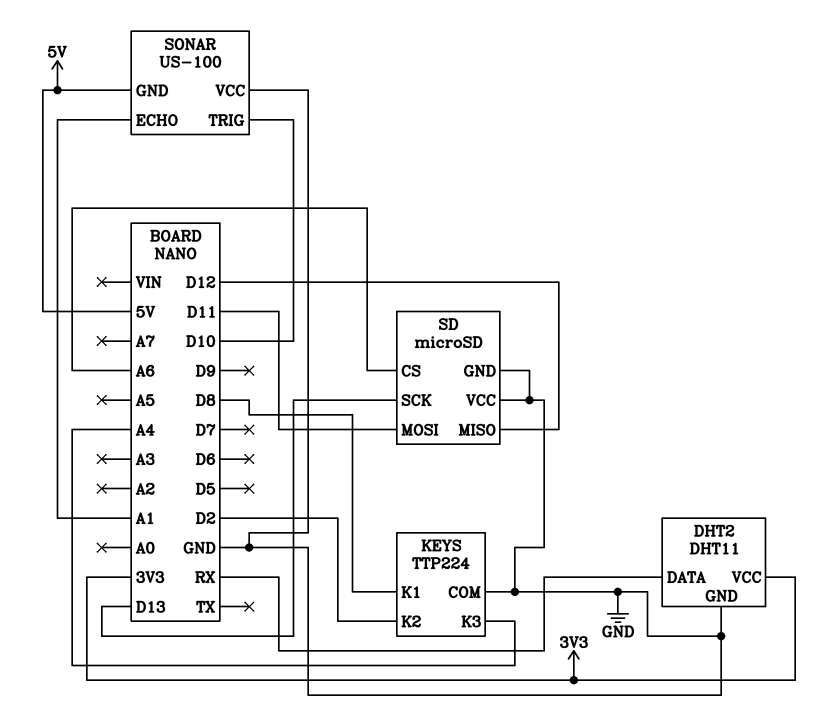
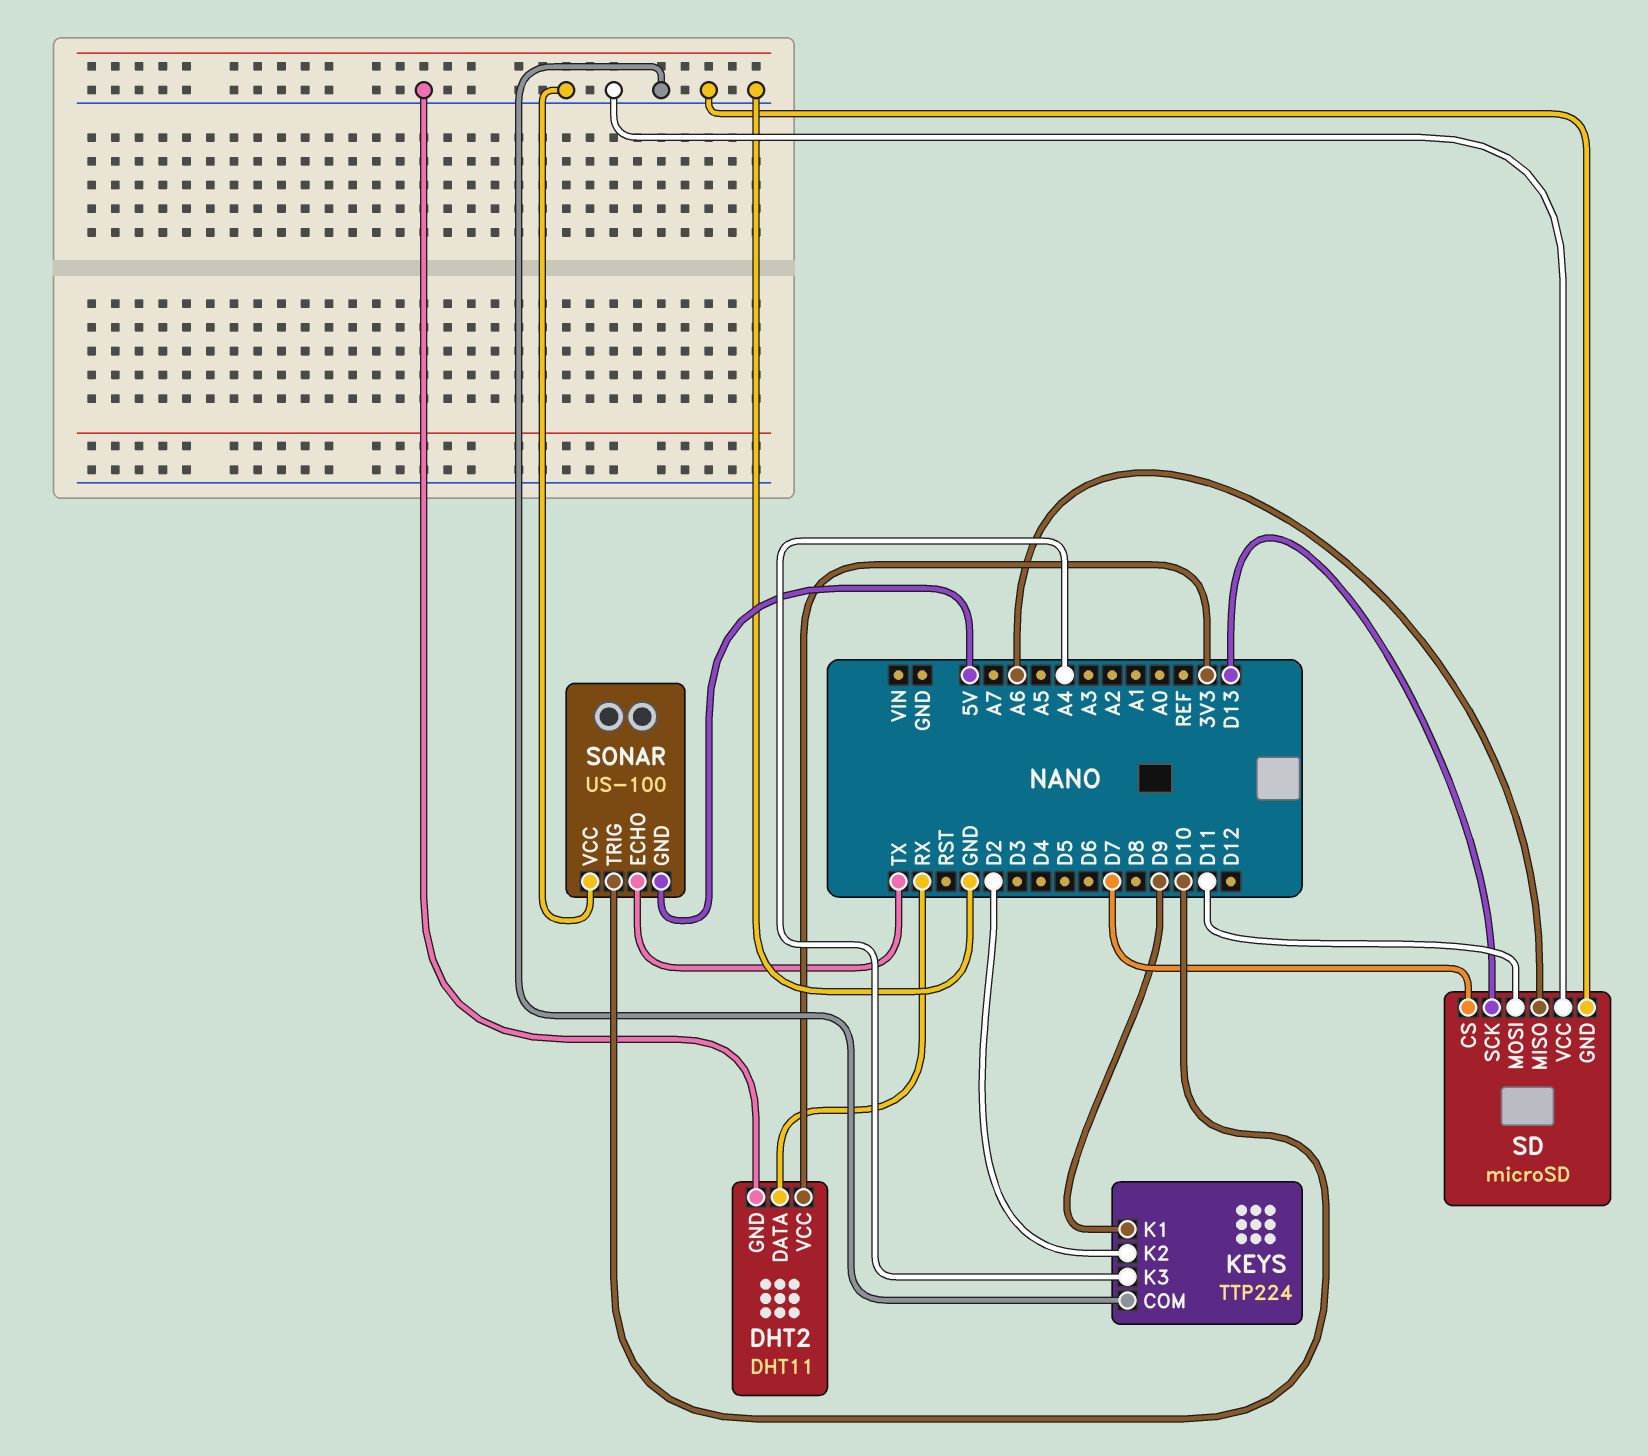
KEYS pin K1: D8 -> D9
SD pin CS: A6 -> D7
SD pin MISO: D12 -> A6
SONAR pin ECHO: A1 -> TX

